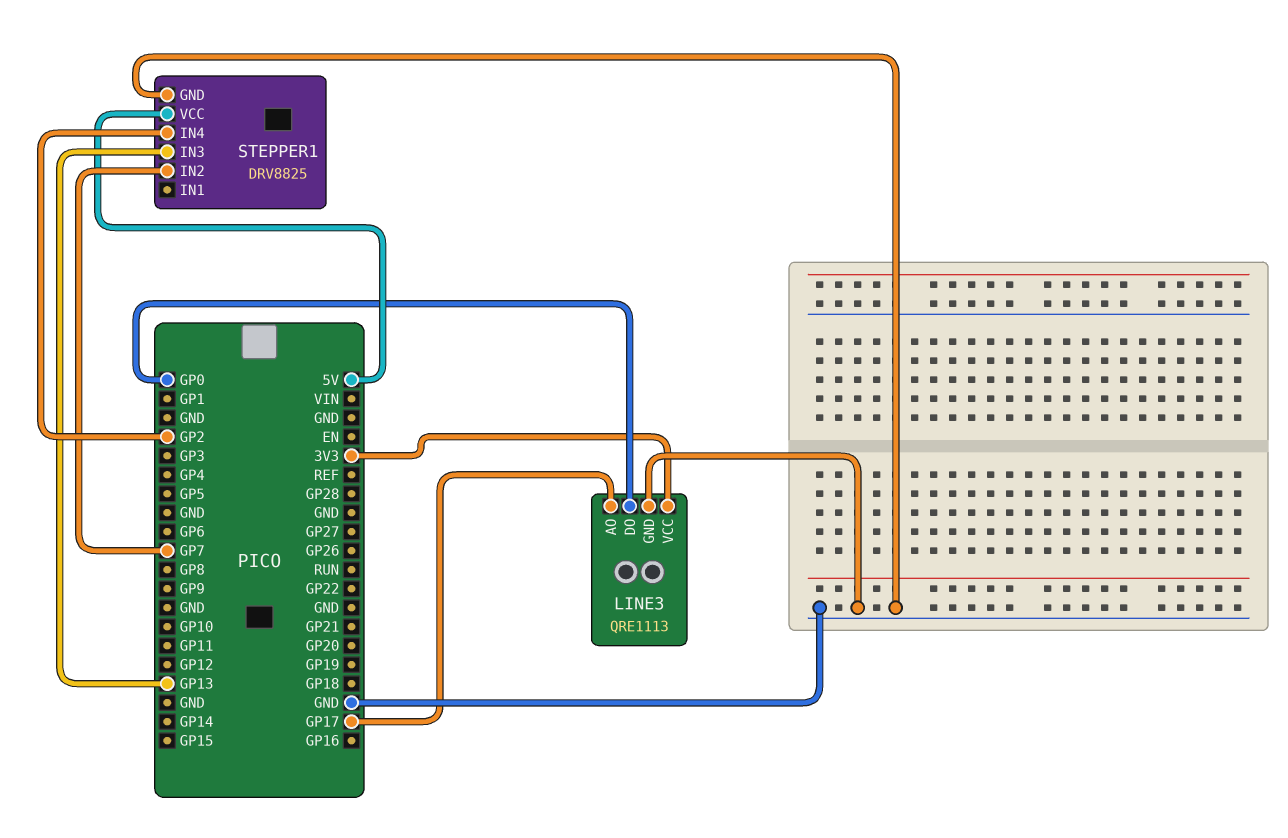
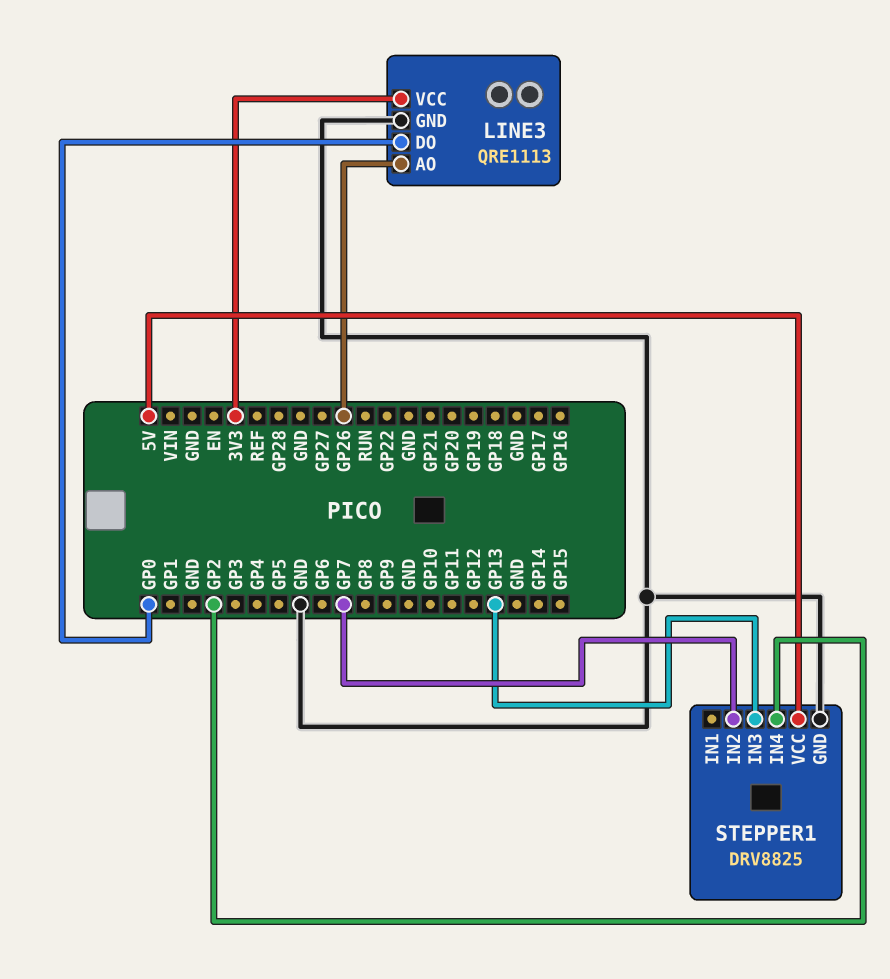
LINE3 pin AO: GP17 -> GP26

